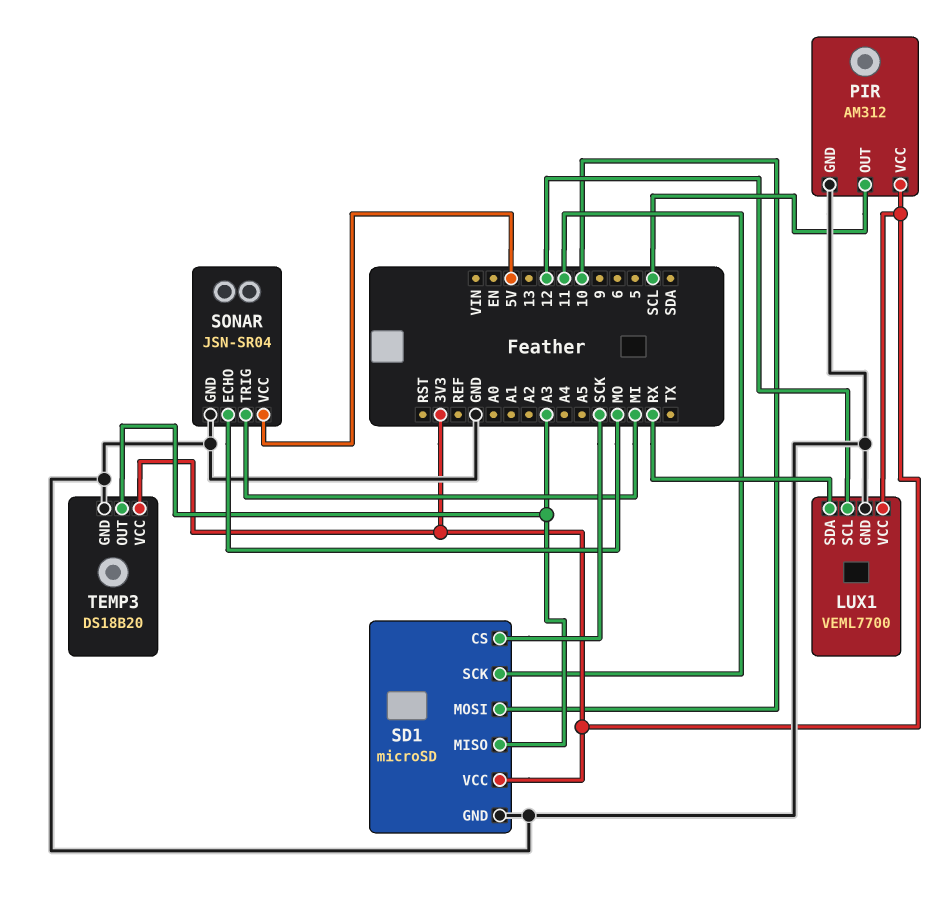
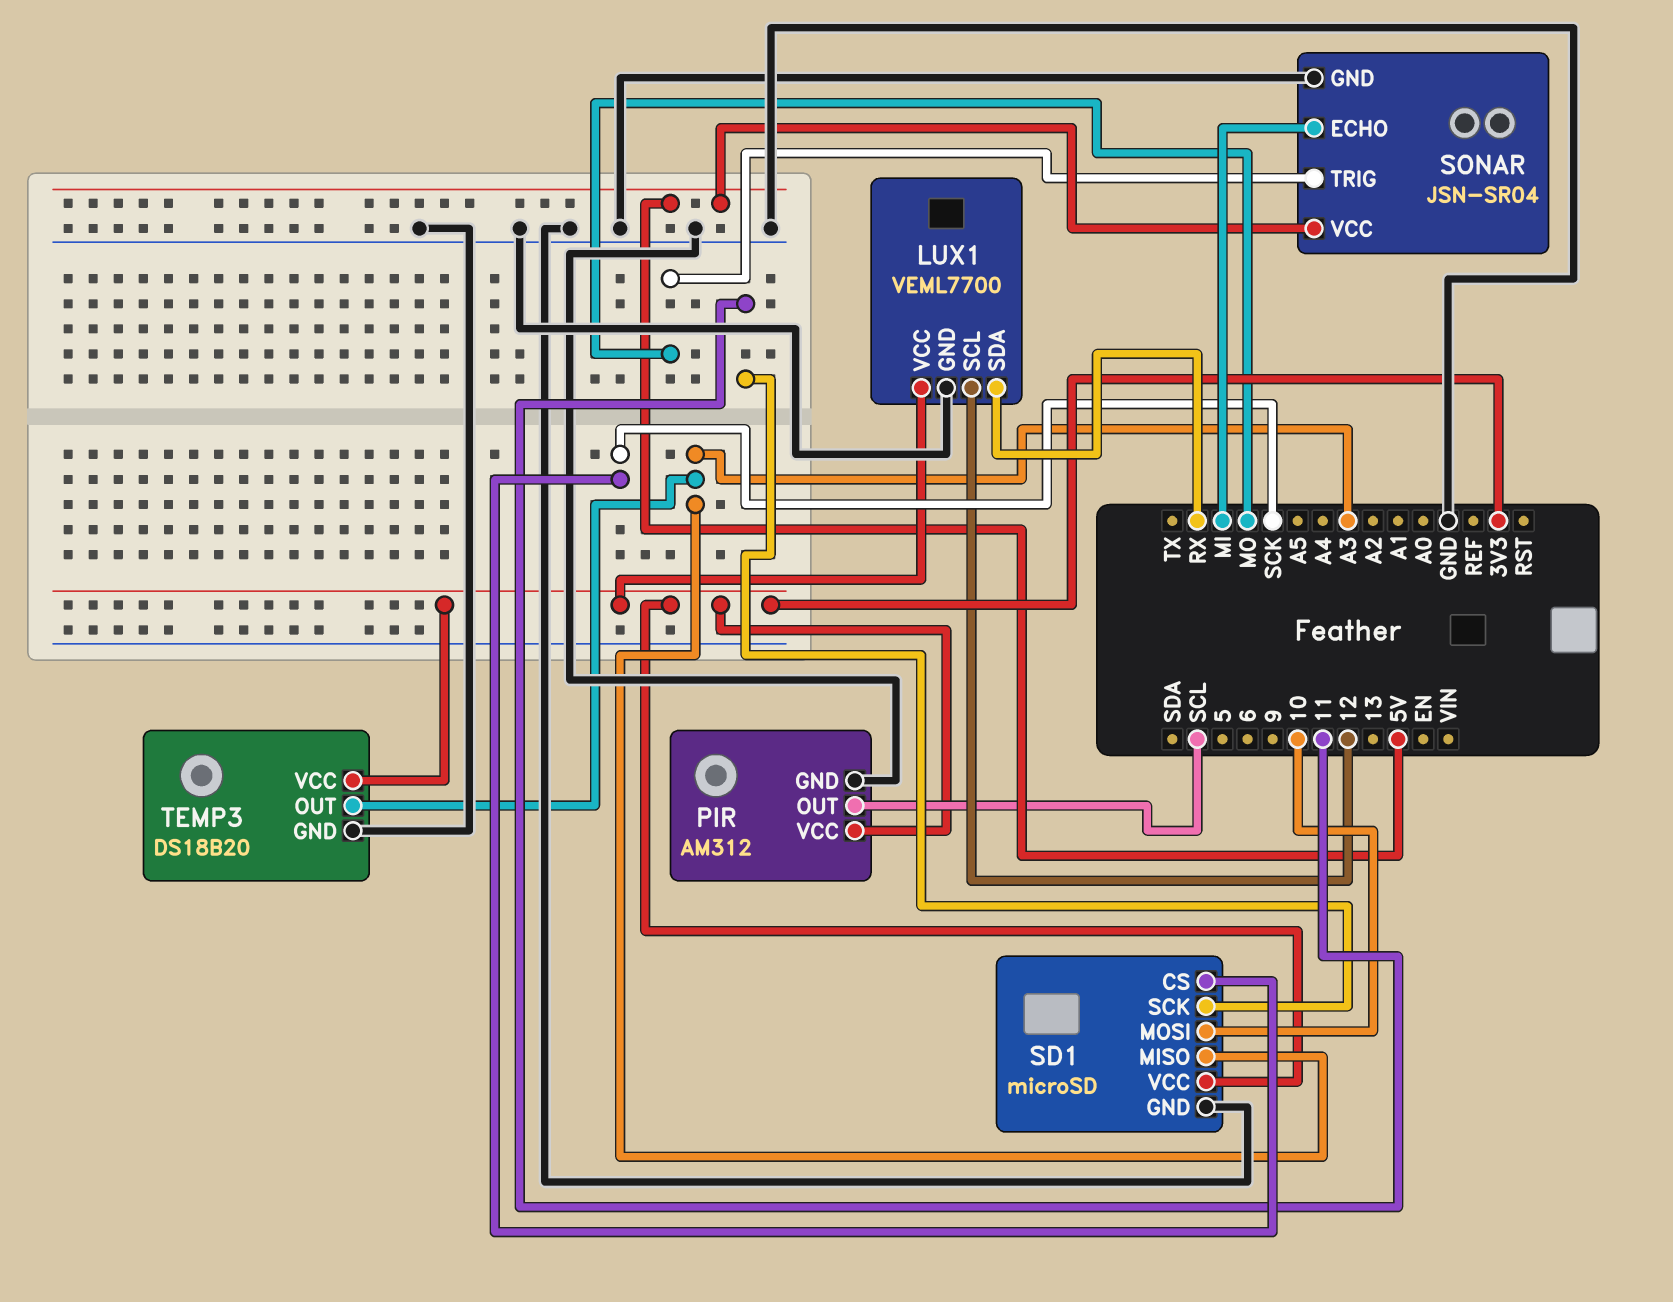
SONAR pin ECHO: MO -> MI
SONAR pin TRIG: MI -> MO

